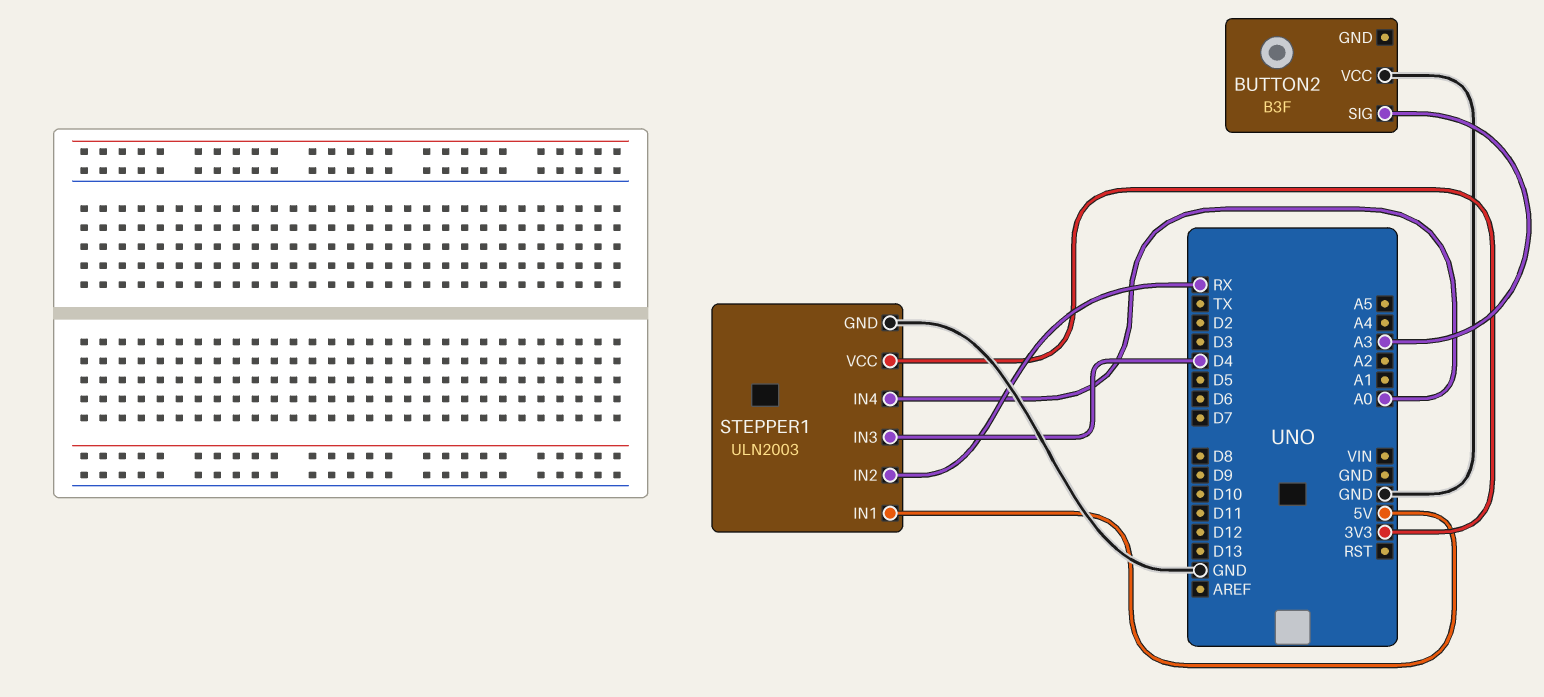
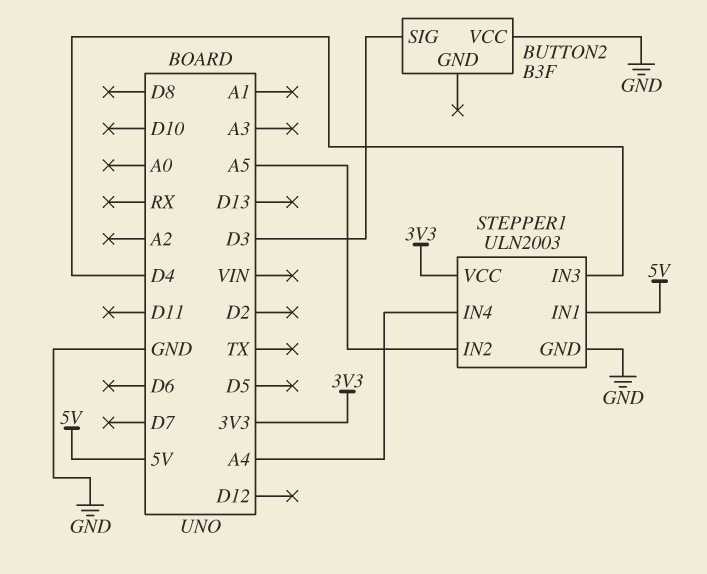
BUTTON2 pin SIG: A3 -> D3
STEPPER1 pin IN2: RX -> A5
STEPPER1 pin IN4: A0 -> A4

